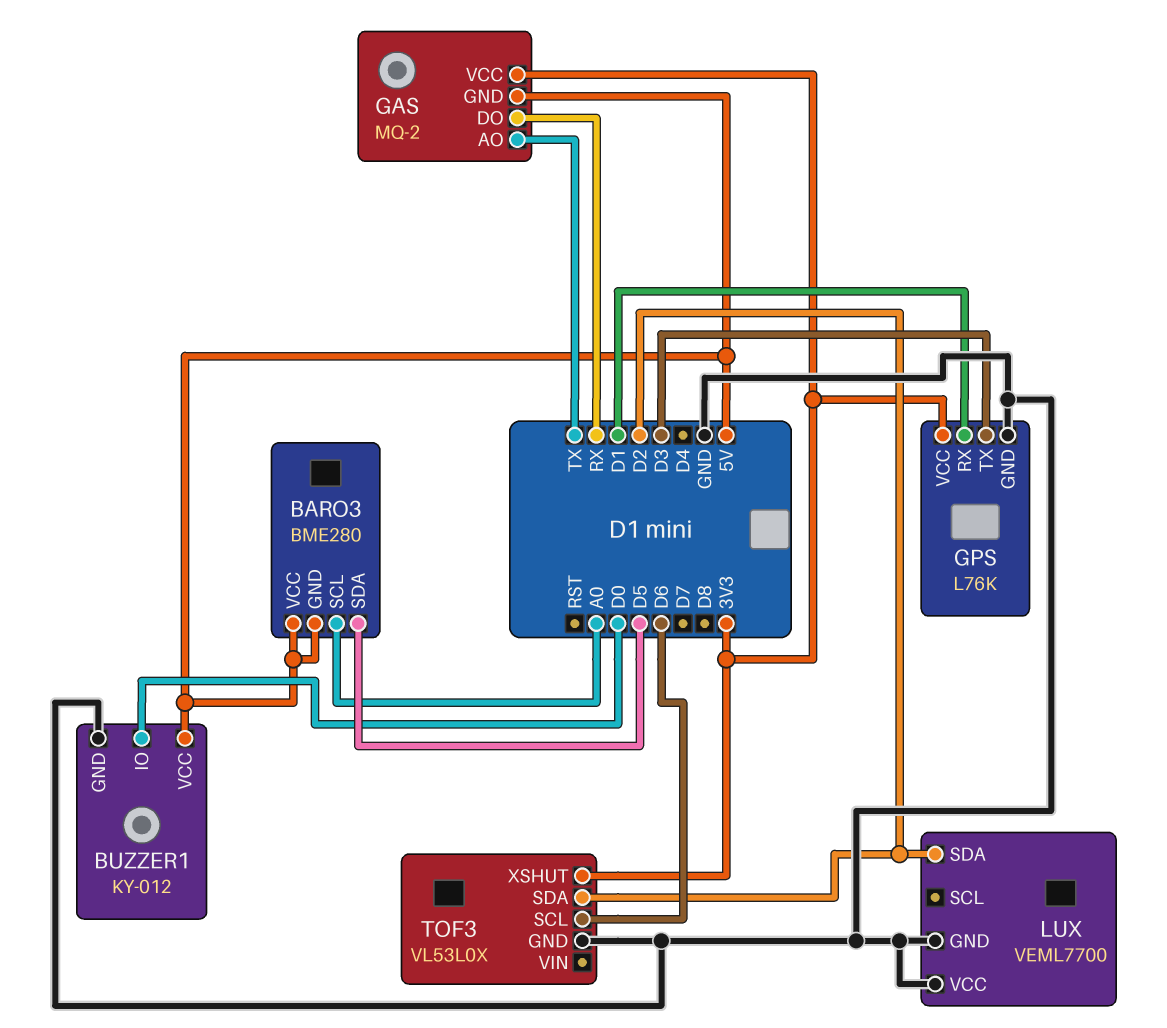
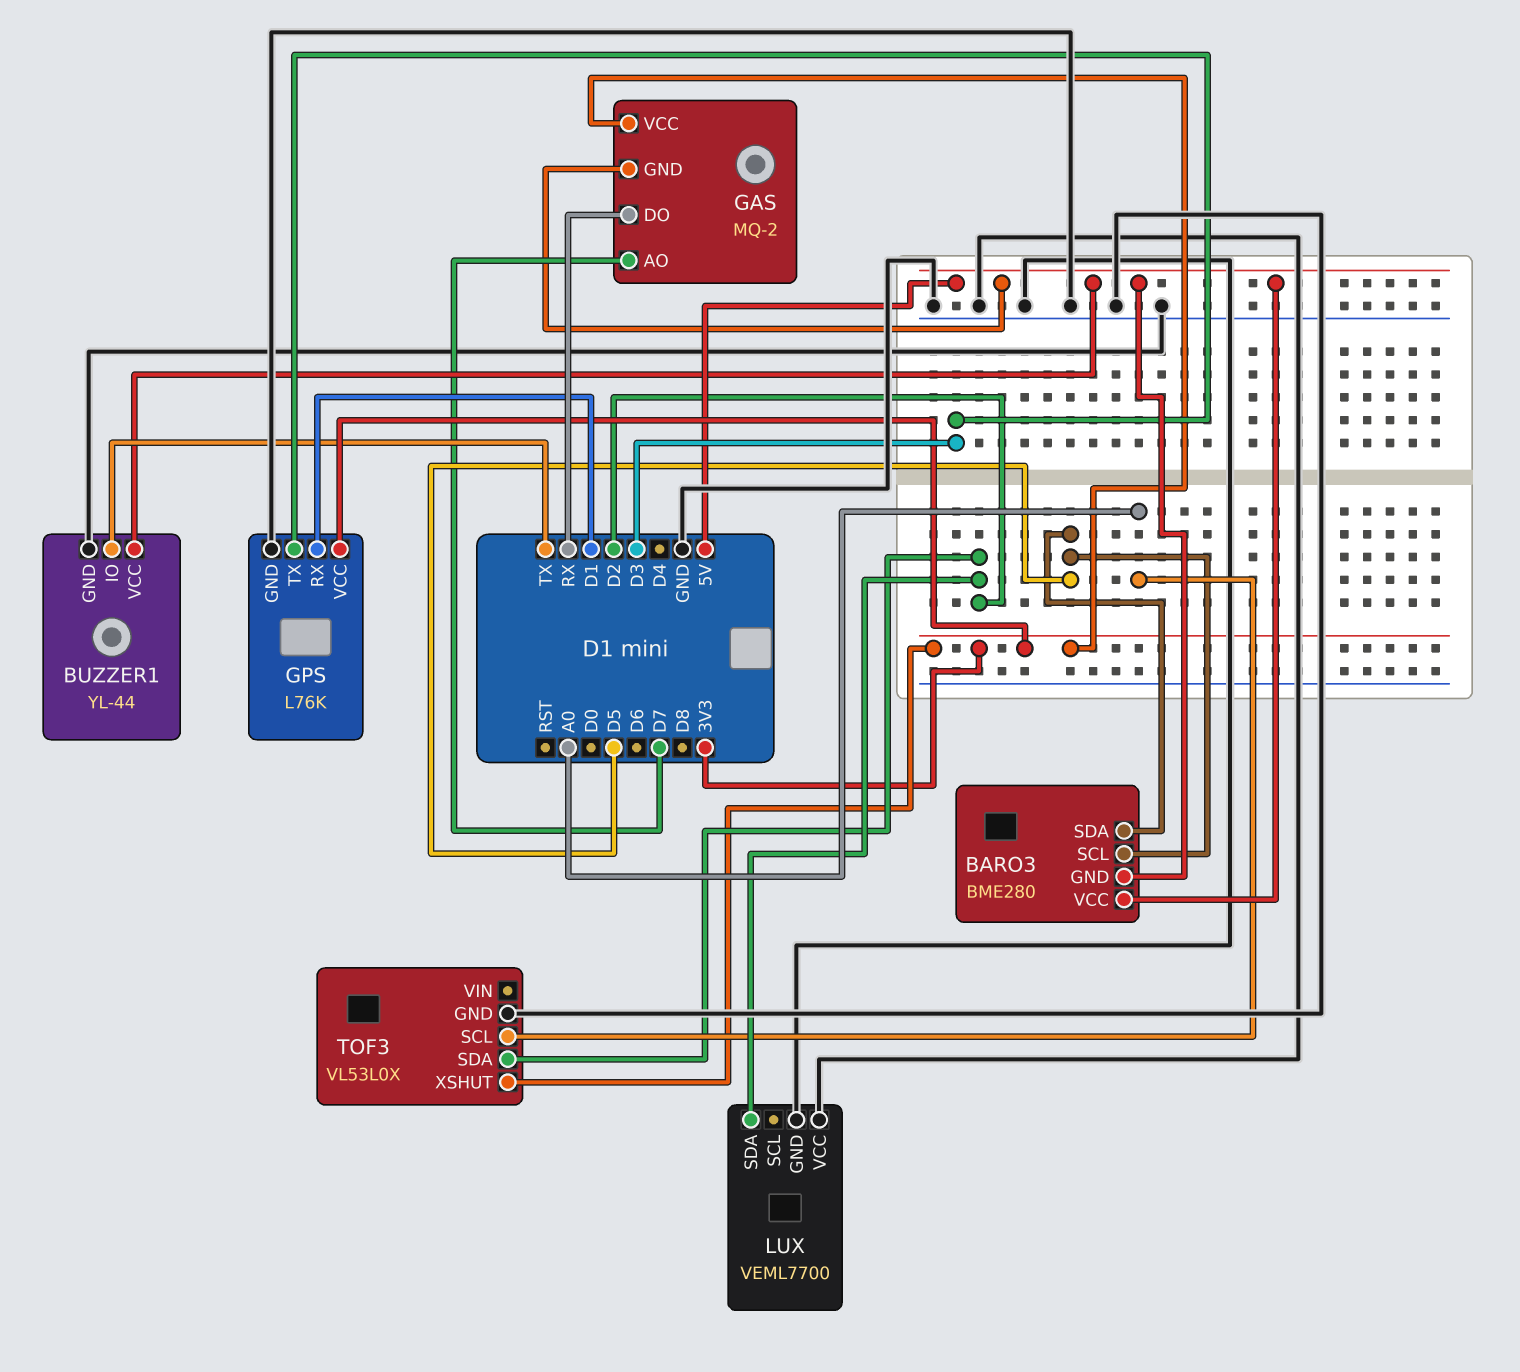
BARO3 pin SCL: A0 -> D5
BUZZER1: KY-012 -> YL-44
BUZZER1 pin IO: D0 -> TX
GAS pin AO: TX -> D7
TOF3 pin SCL: D6 -> A0

